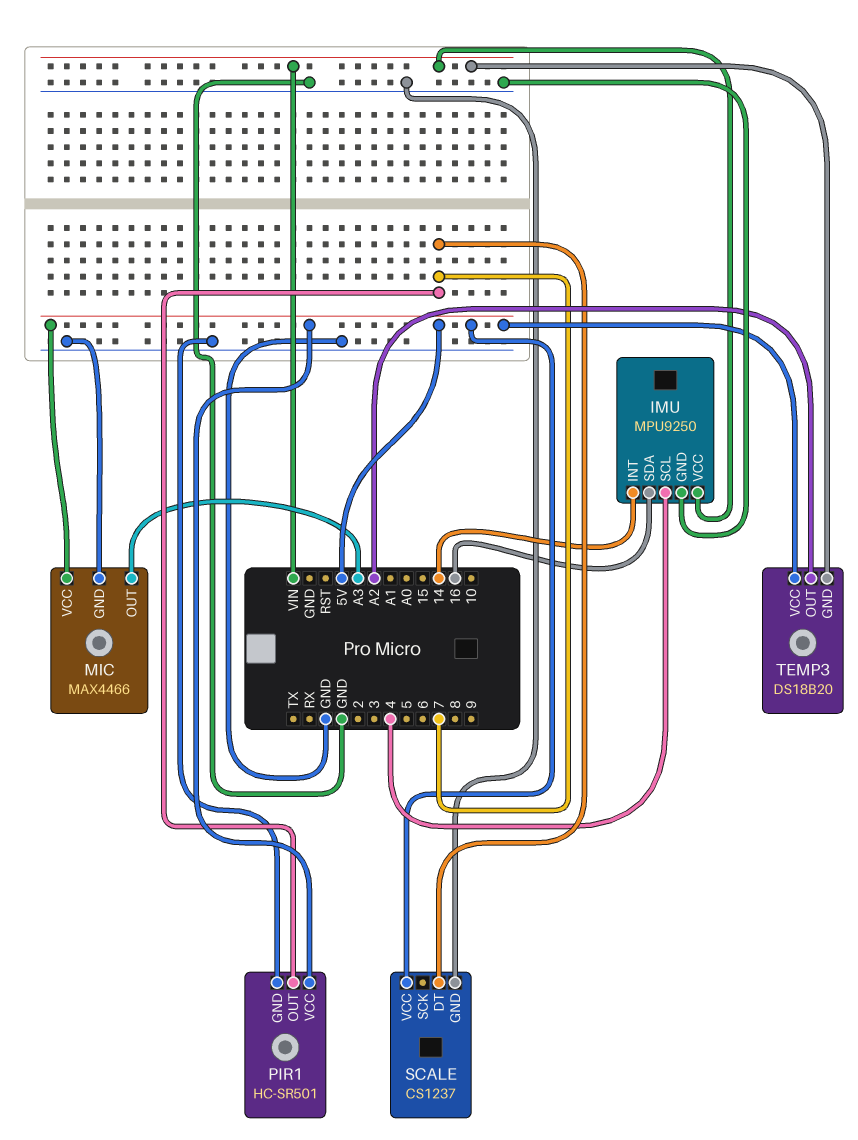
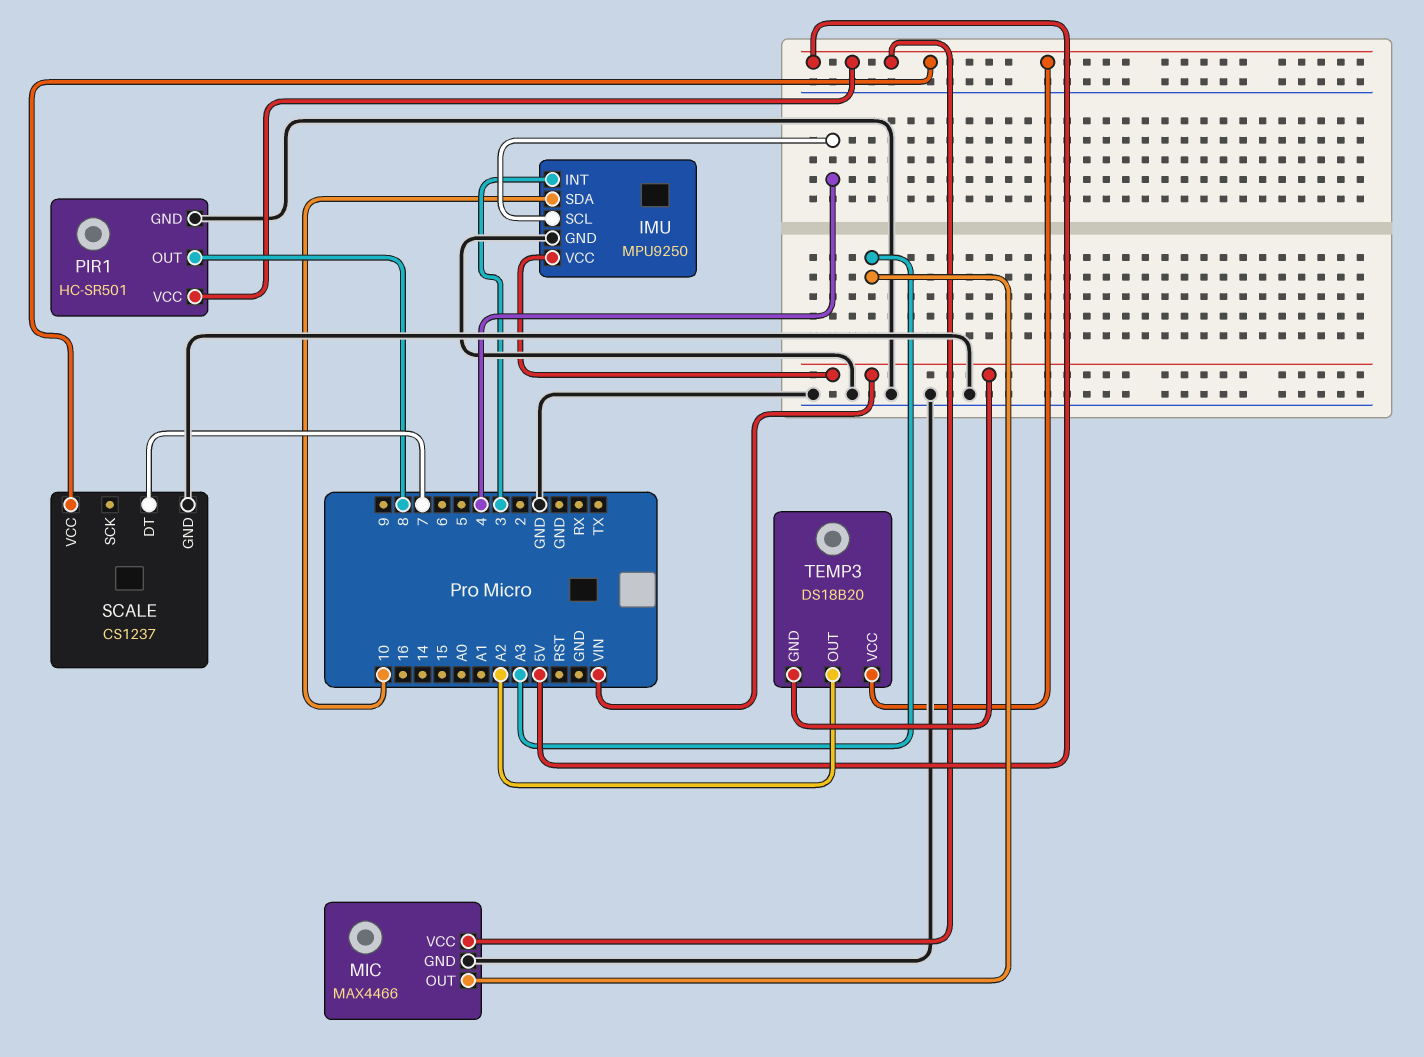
IMU pin INT: 14 -> 3
IMU pin SDA: 16 -> 10
PIR1 pin OUT: 7 -> 8

